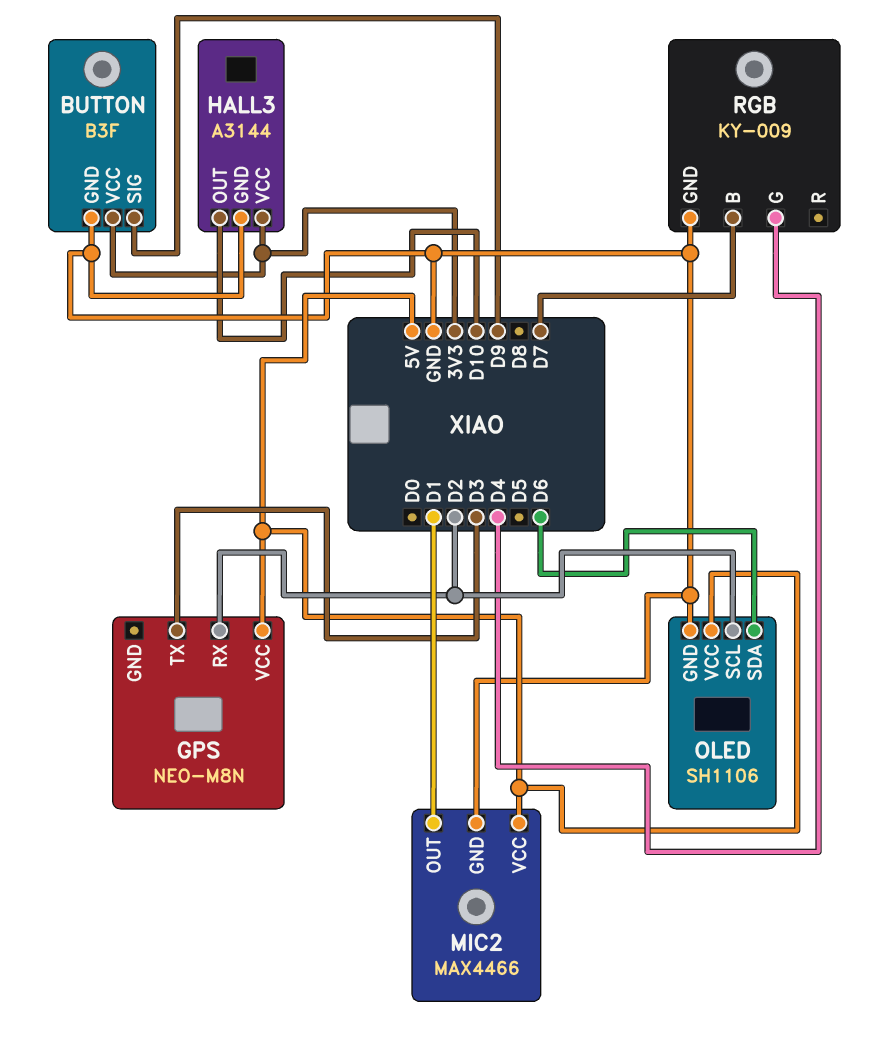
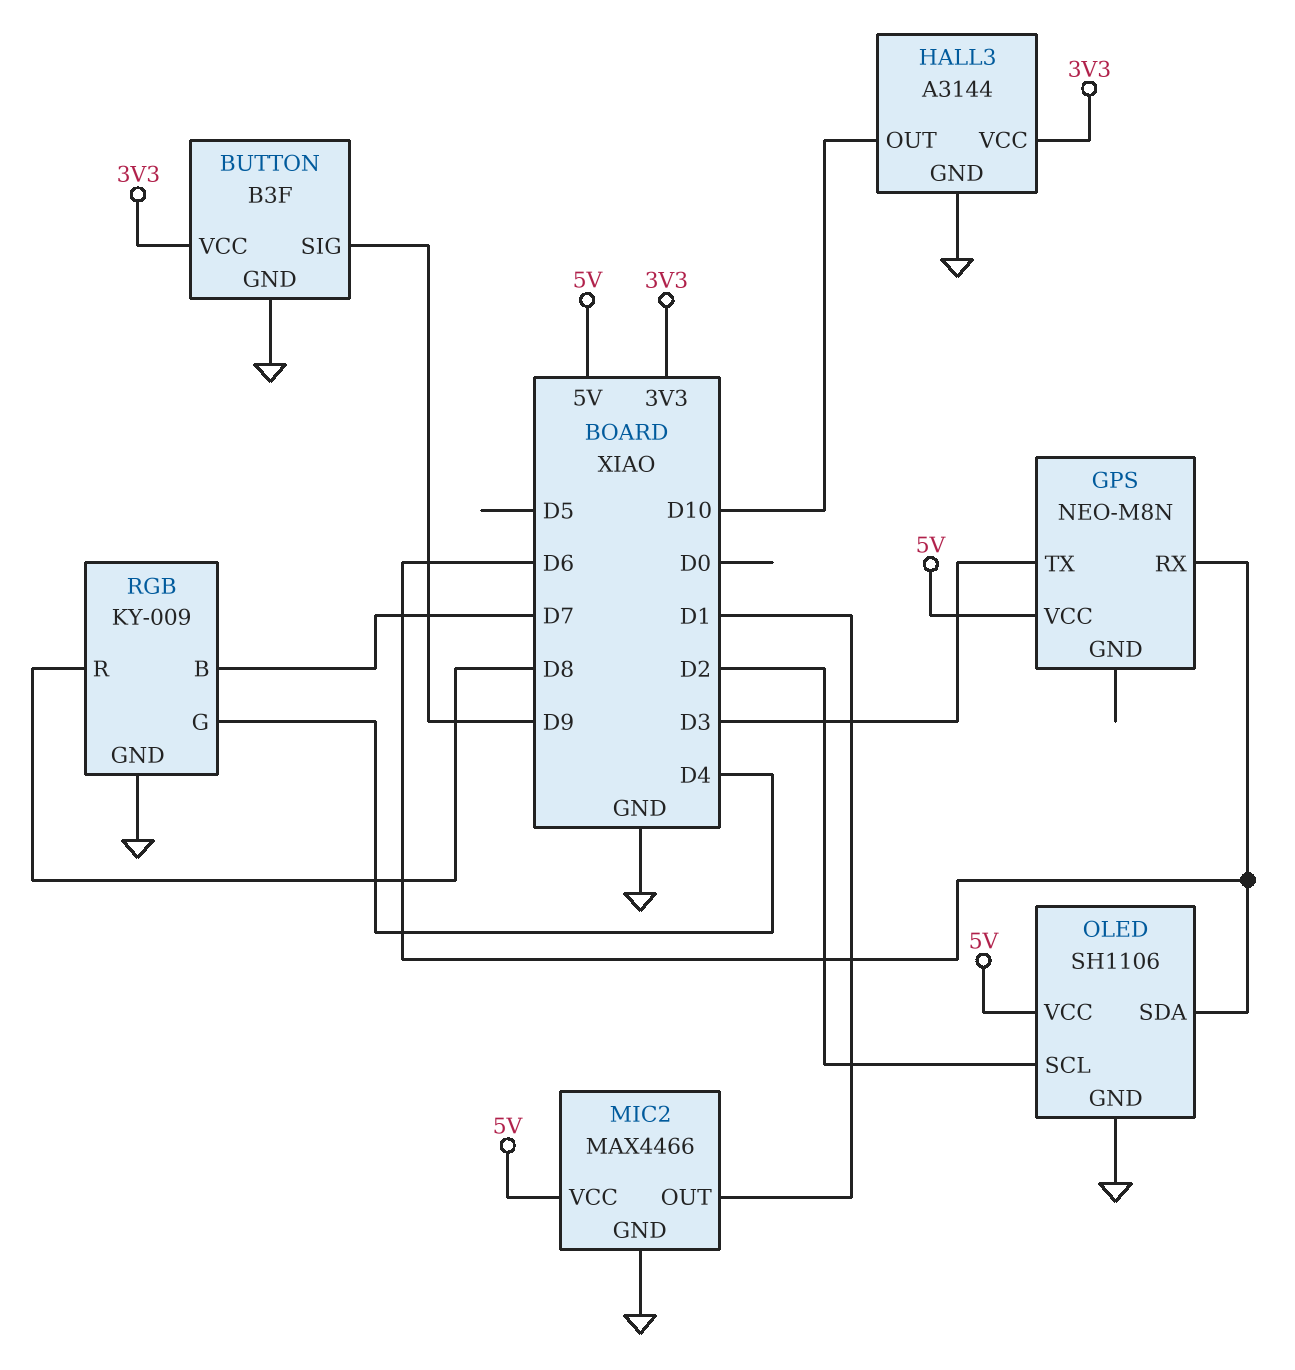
GPS pin RX: D2 -> D6
RGB pin R: none -> D8

